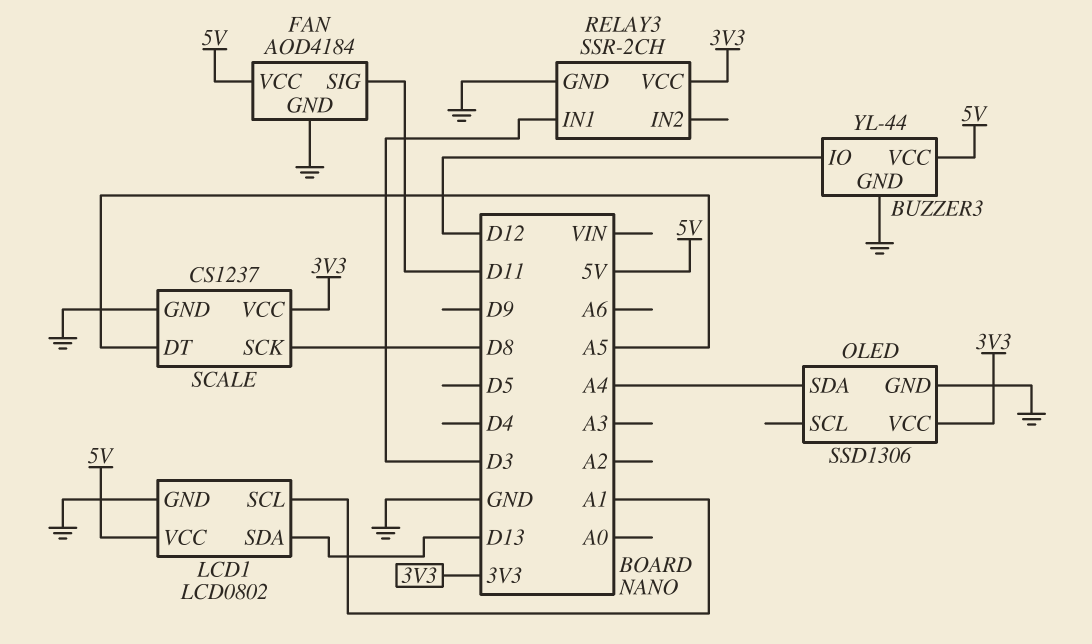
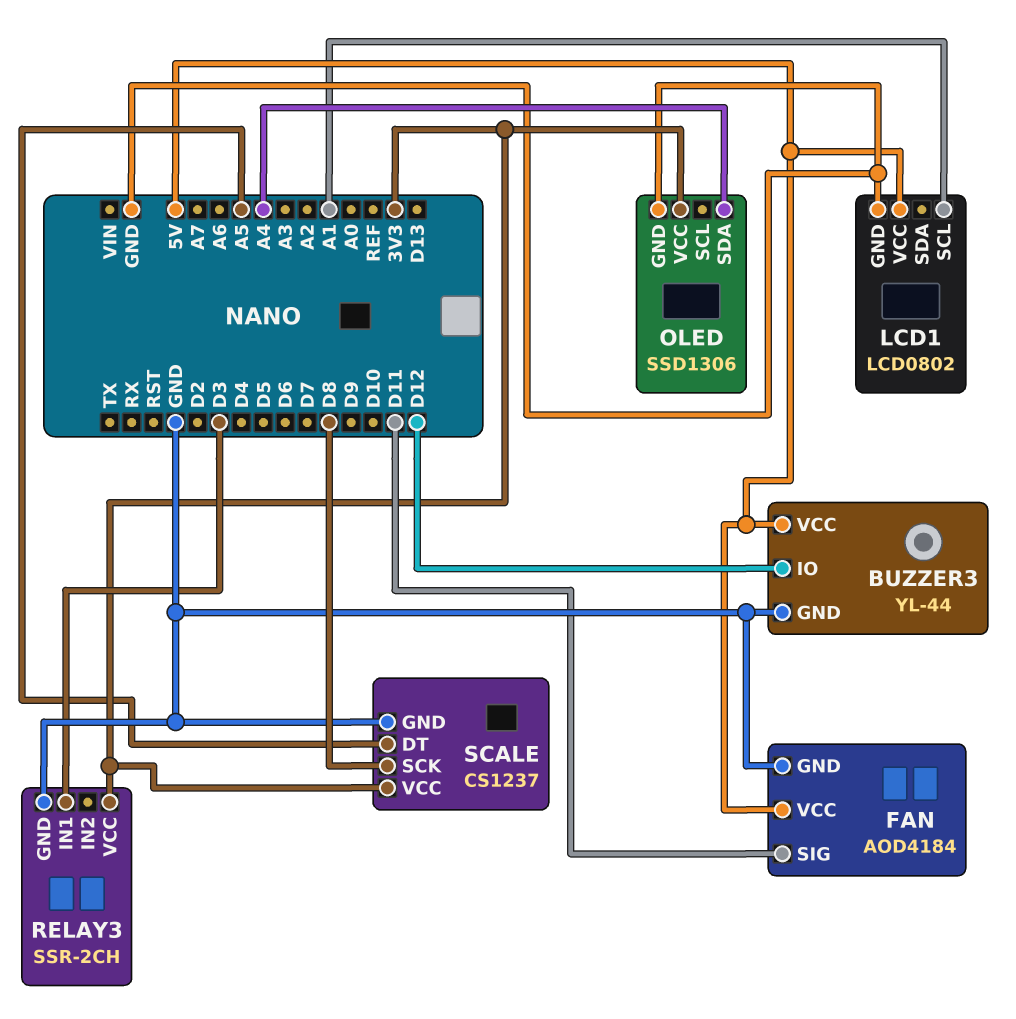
LCD1 pin SDA: D13 -> none

